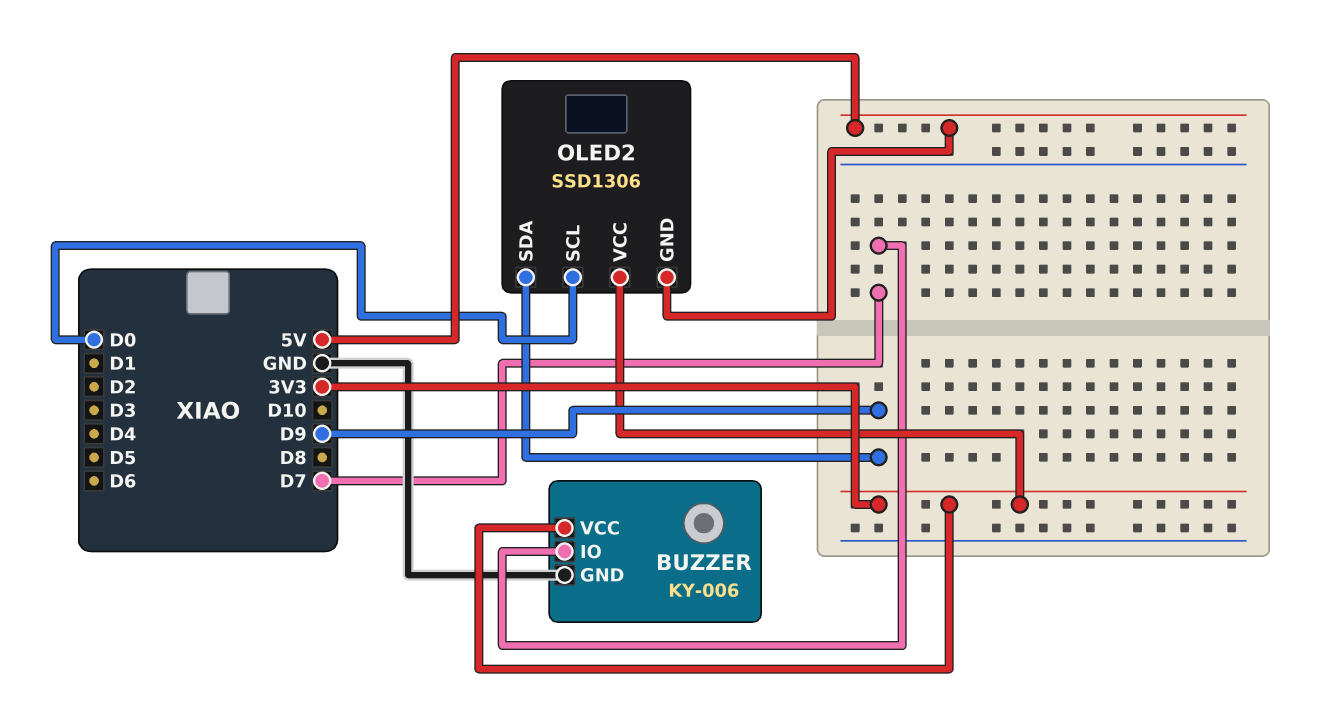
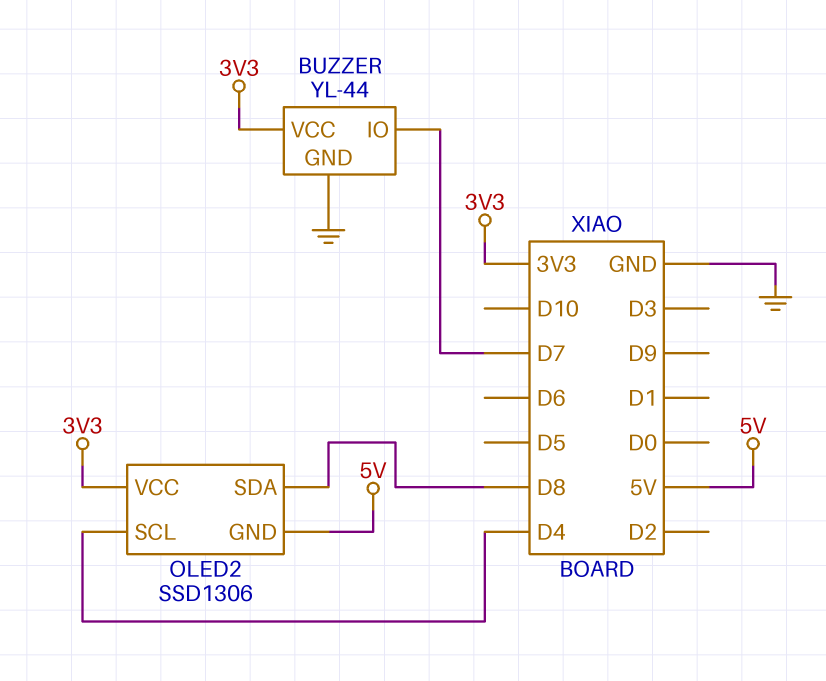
BUZZER: KY-006 -> YL-44
OLED2 pin SCL: D0 -> D4
OLED2 pin SDA: D9 -> D8

